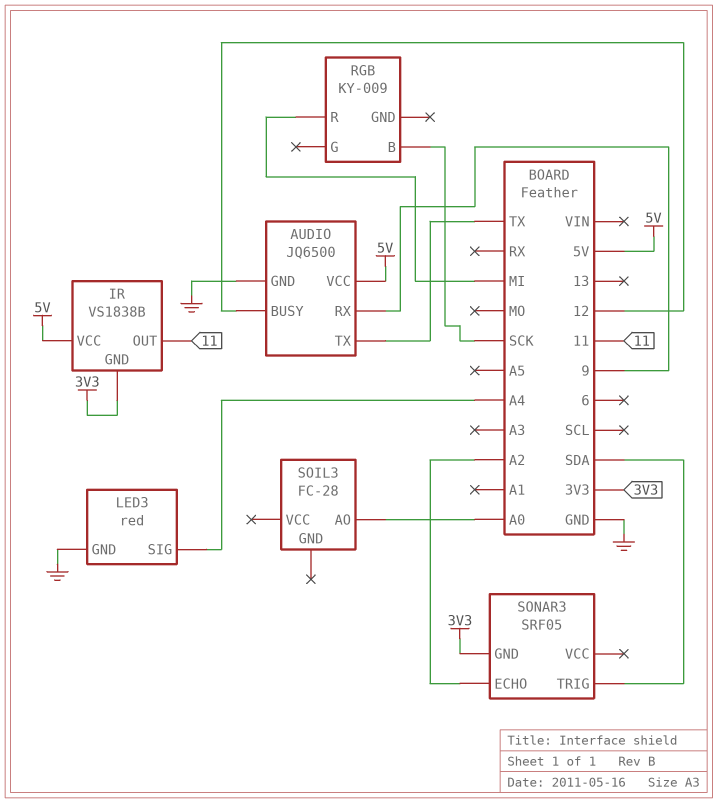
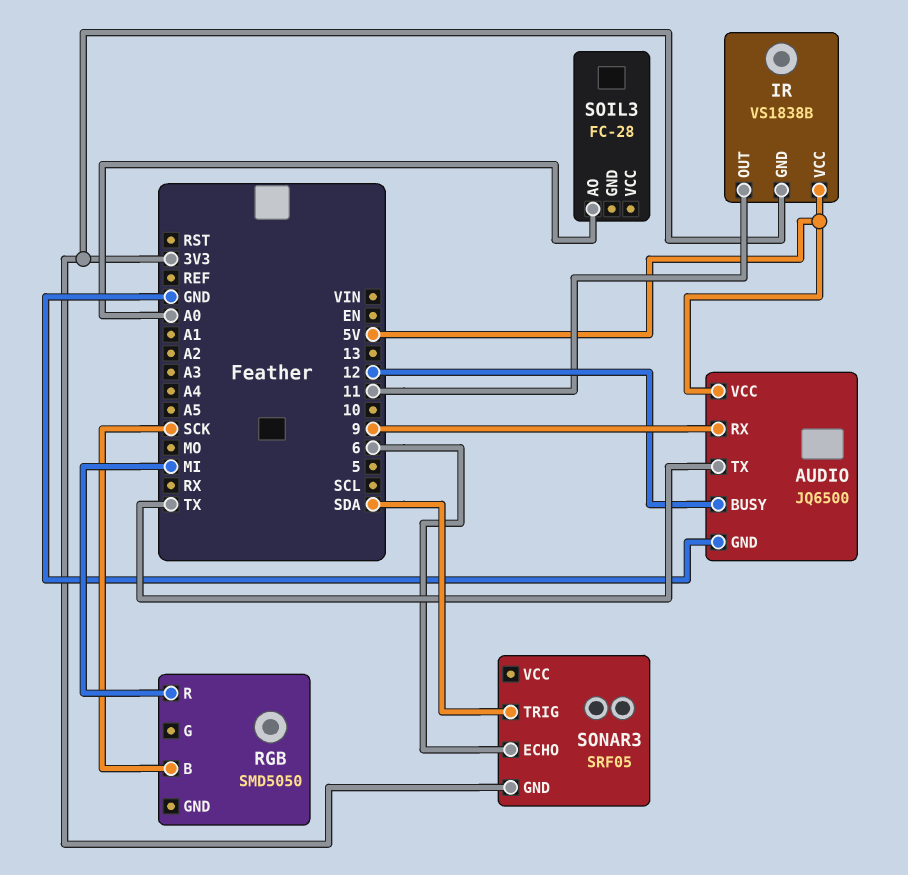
LED3: red -> none
LED3 pin GND: GND -> none
LED3 pin SIG: A4 -> none
RGB: KY-009 -> SMD5050
SONAR3 pin ECHO: A2 -> 6

